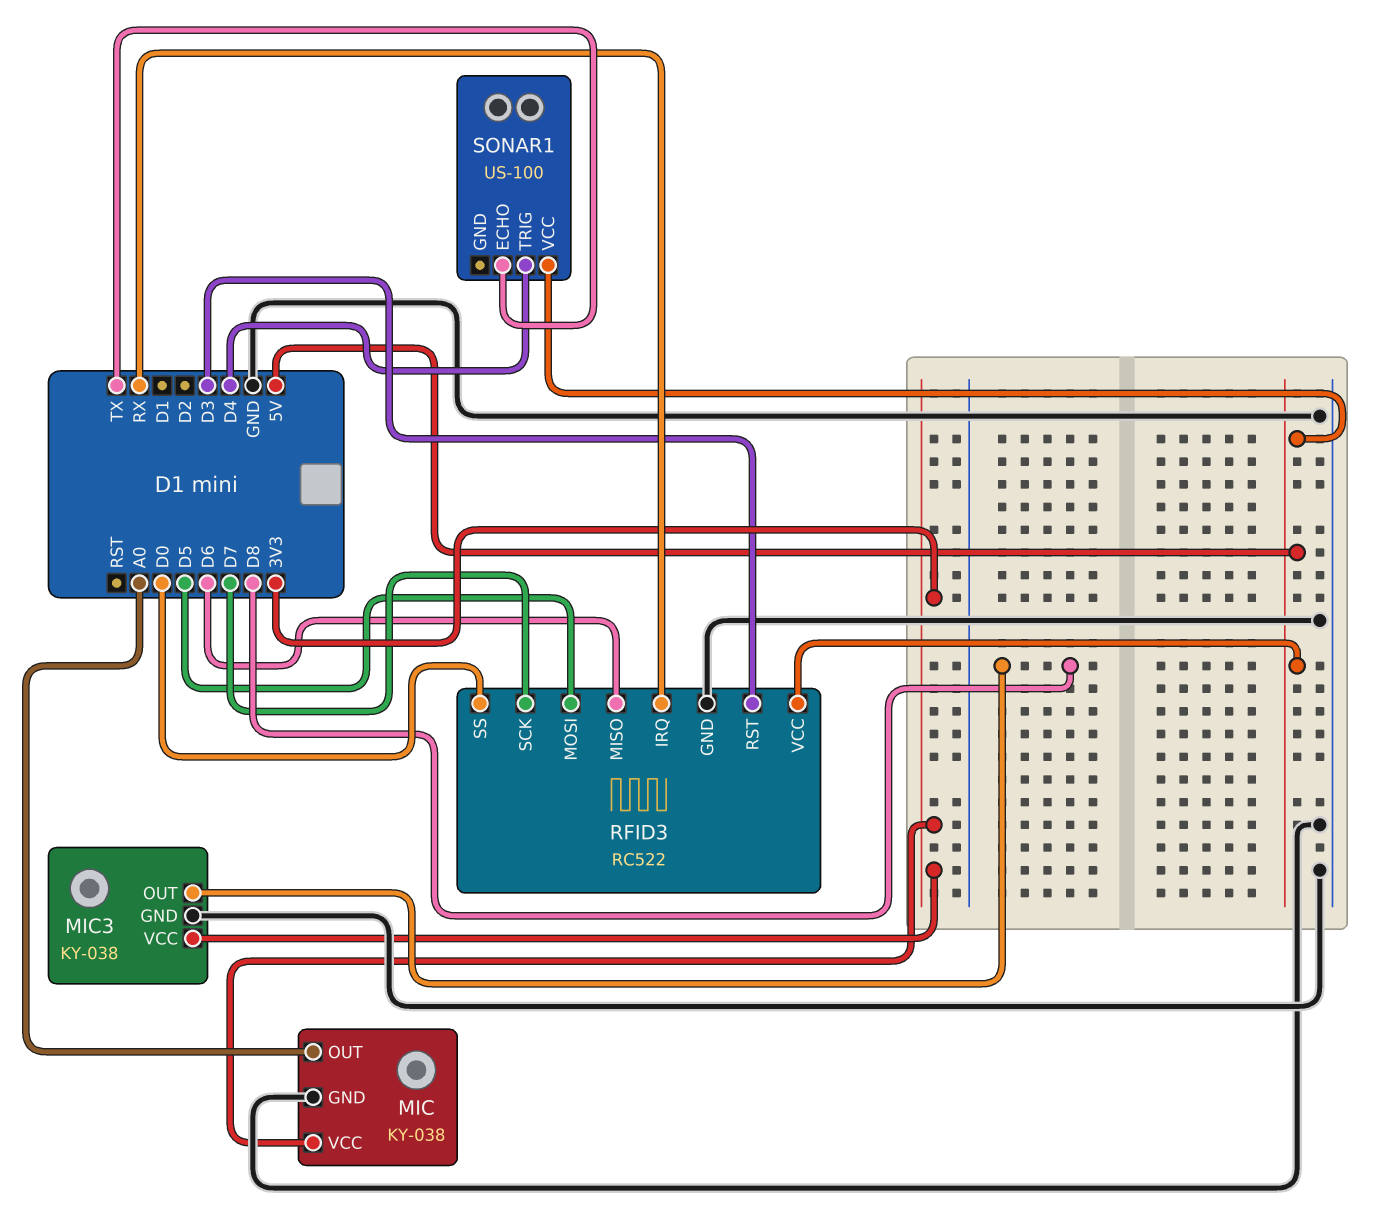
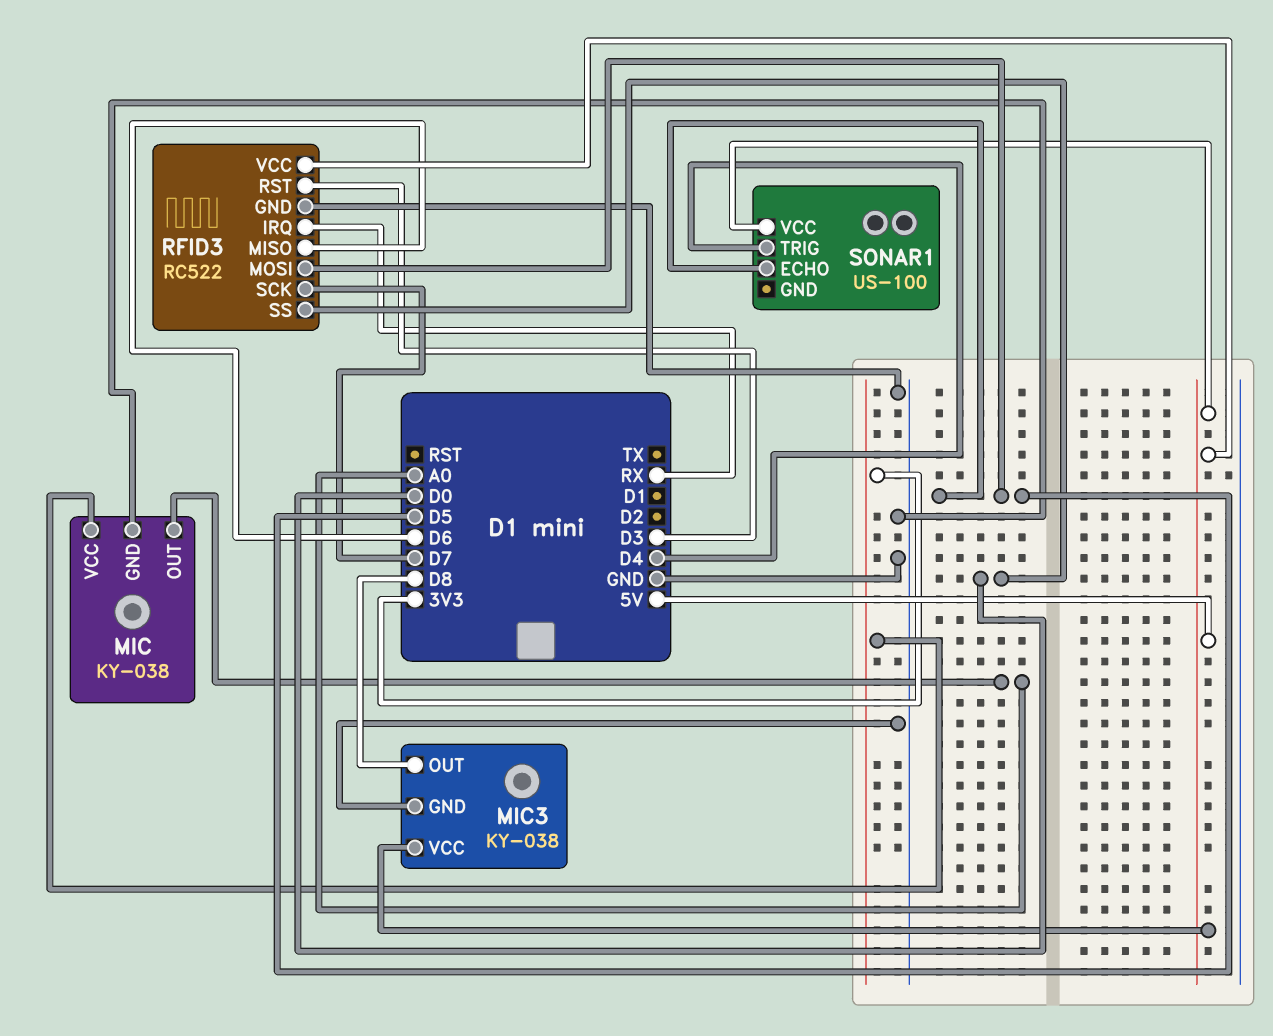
MIC3 pin VCC: 3V3 -> 5V
SONAR1 pin ECHO: TX -> D5

